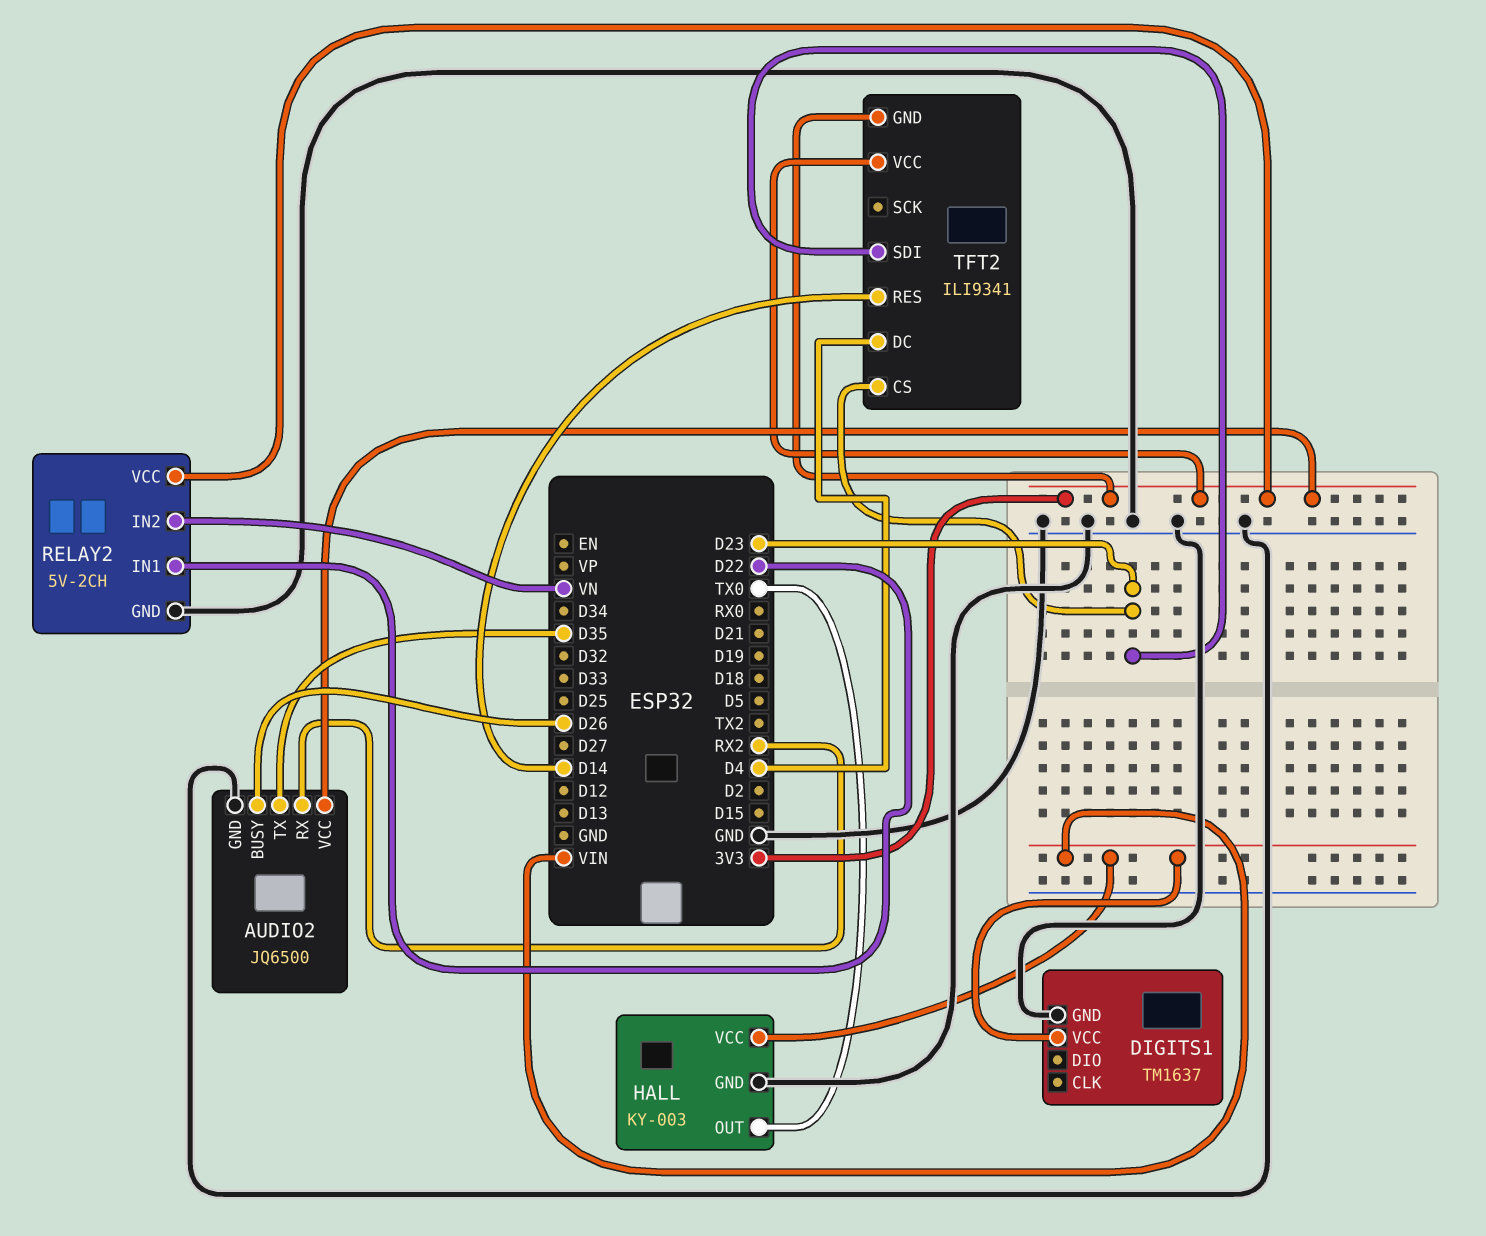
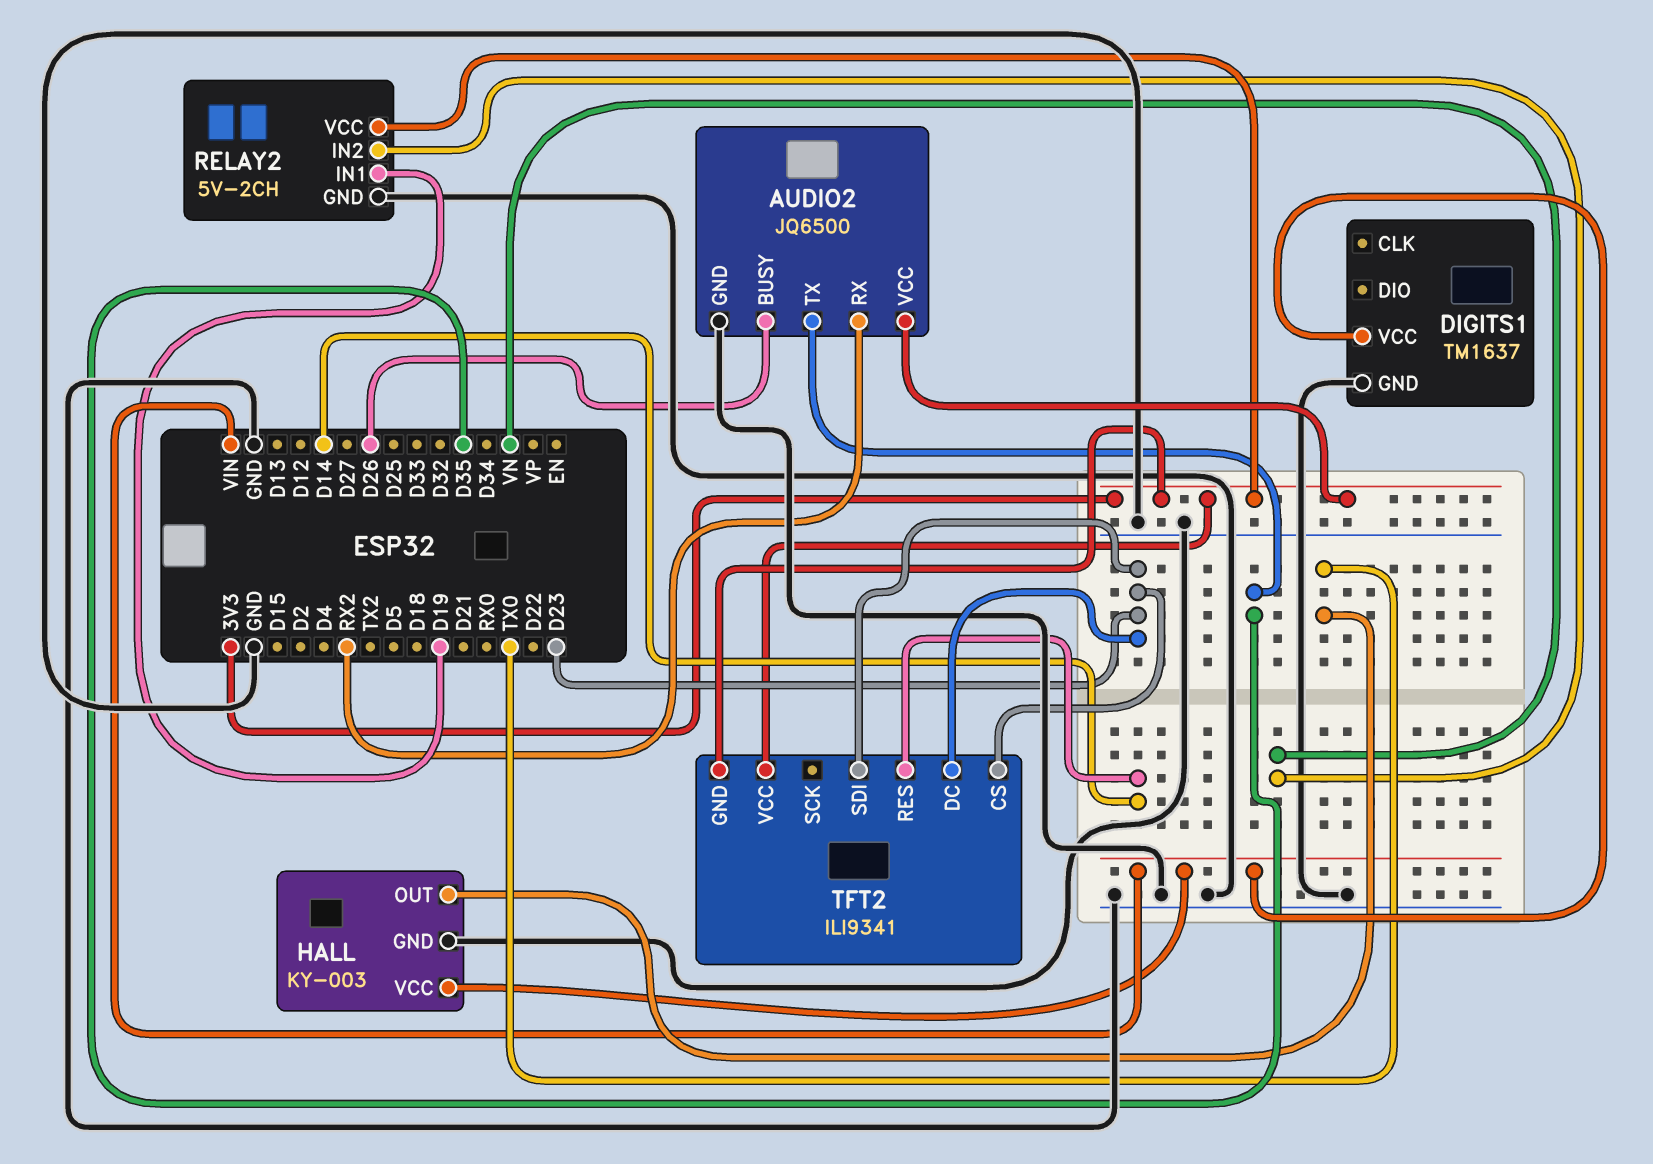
RELAY2 pin IN1: D22 -> D19
TFT2 pin DC: D4 -> D23

